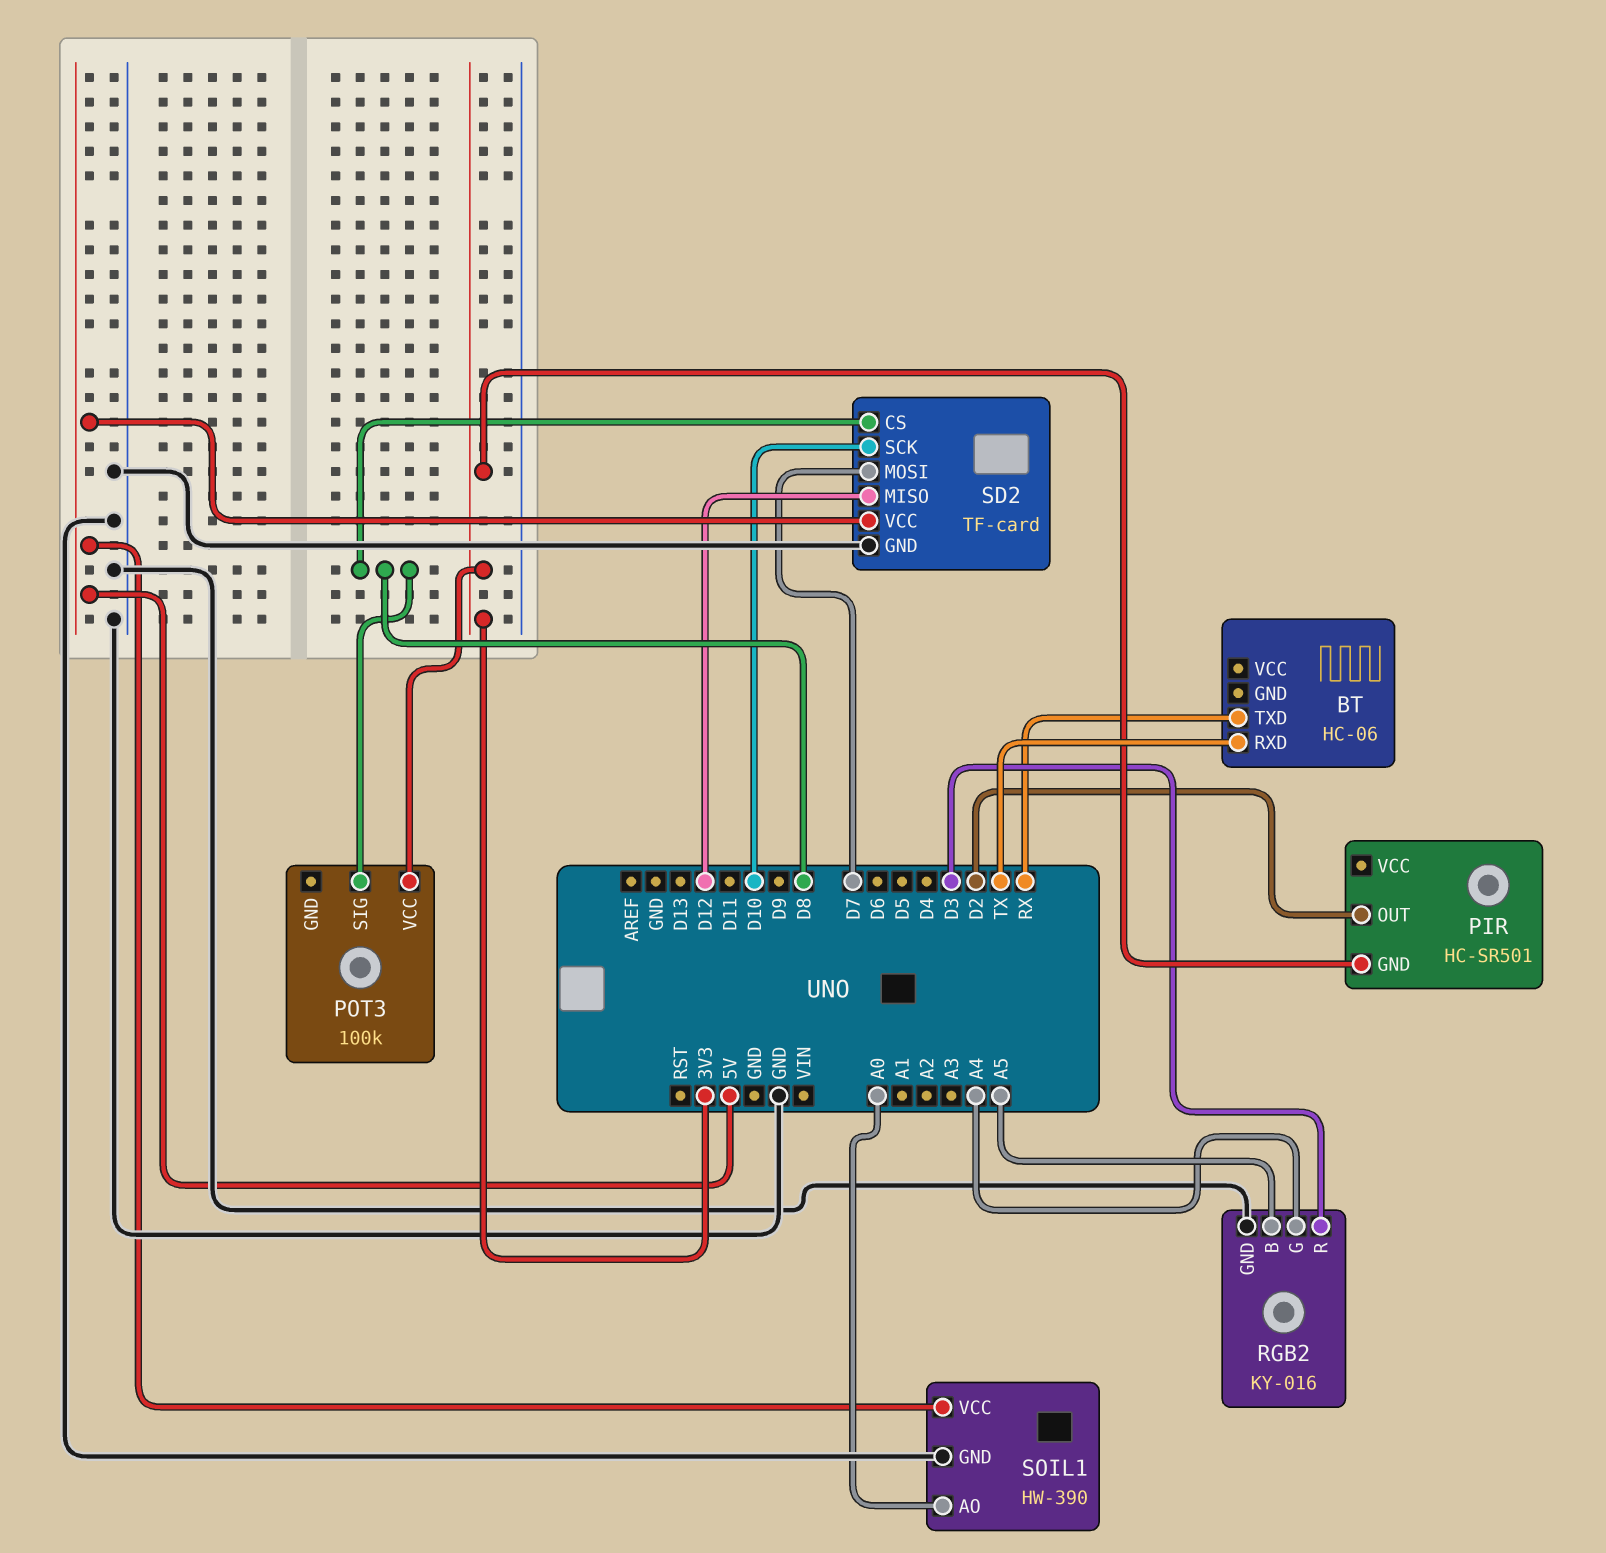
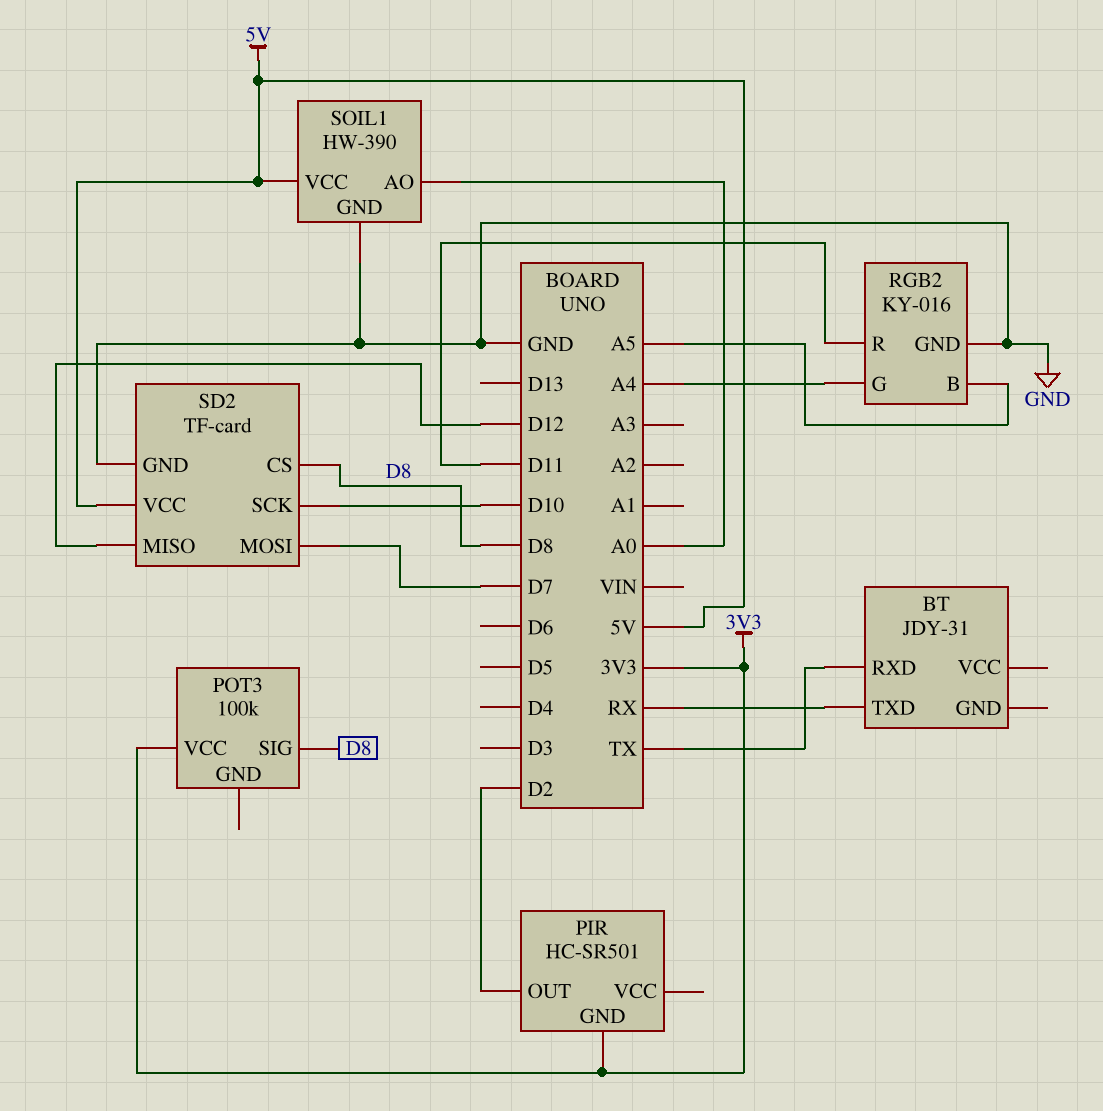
BT: HC-06 -> JDY-31
RGB2 pin R: D3 -> D11

